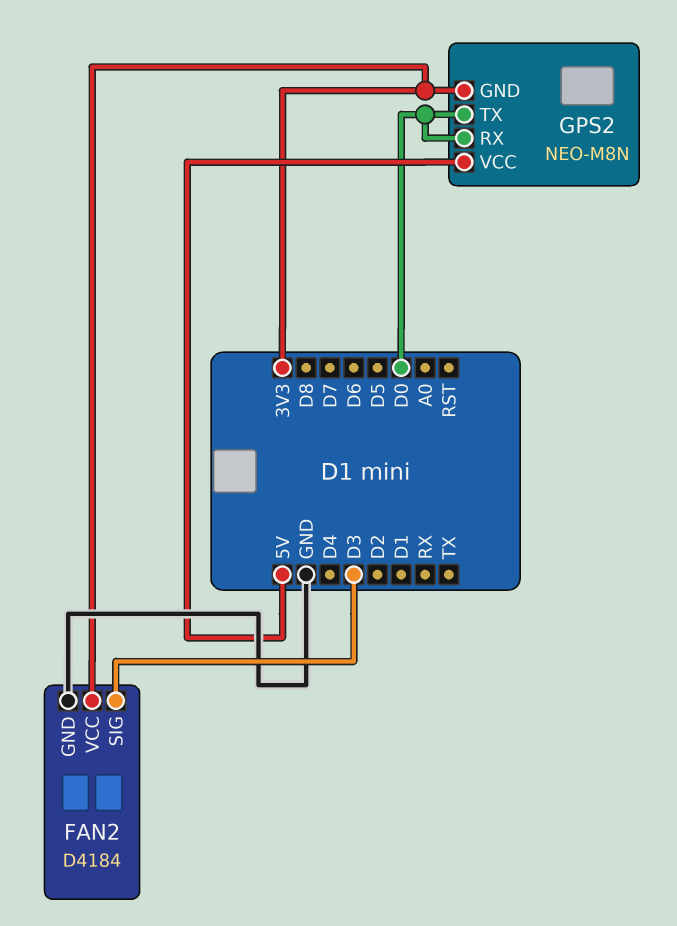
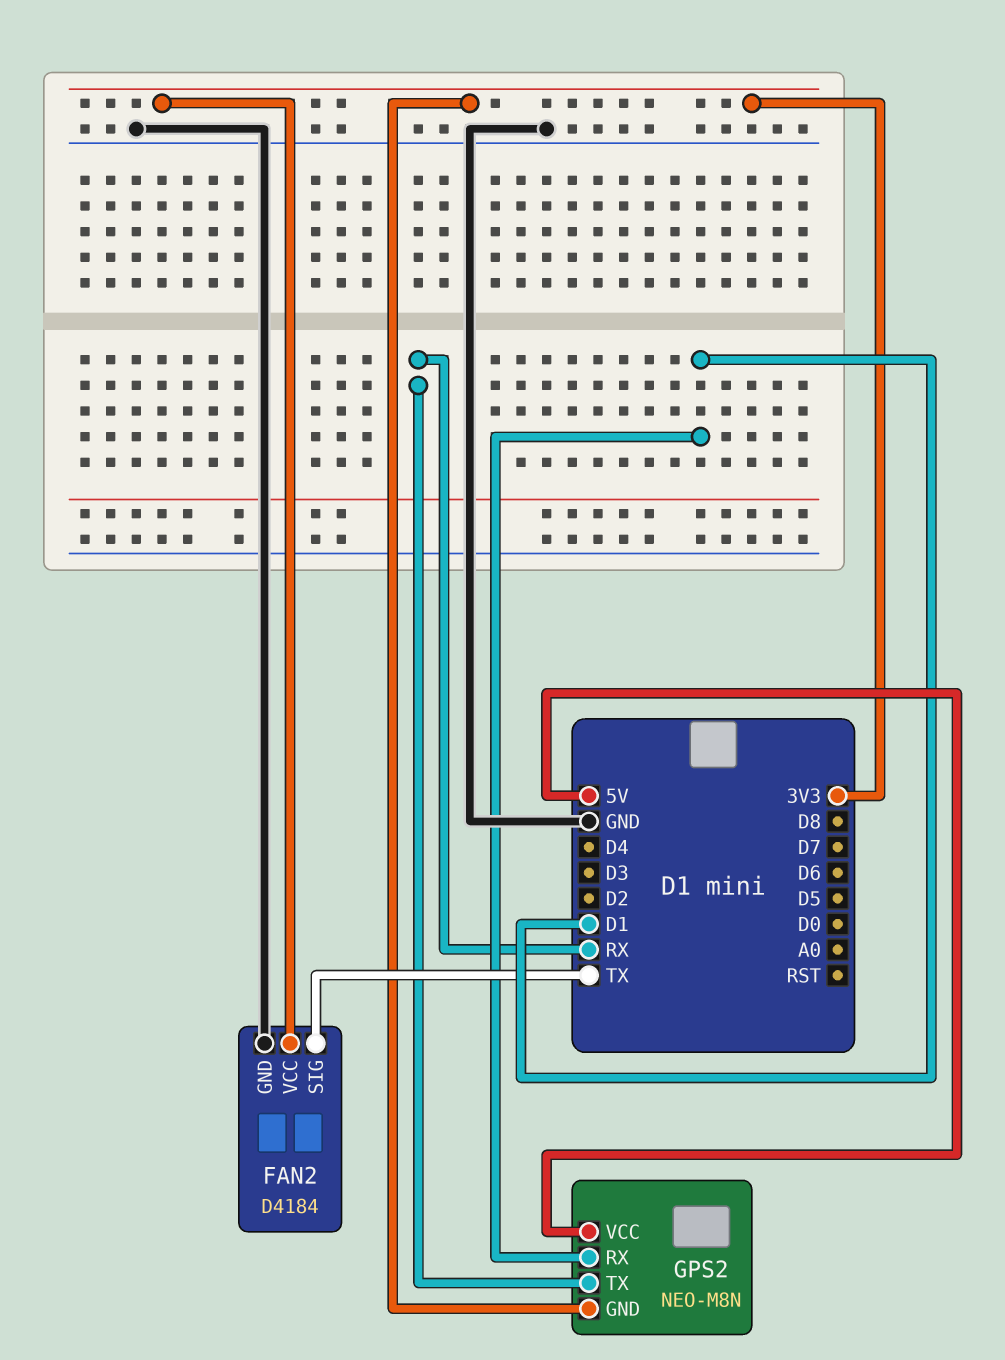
FAN2 pin SIG: D3 -> TX
GPS2 pin RX: D0 -> D1
GPS2 pin TX: D0 -> RX

